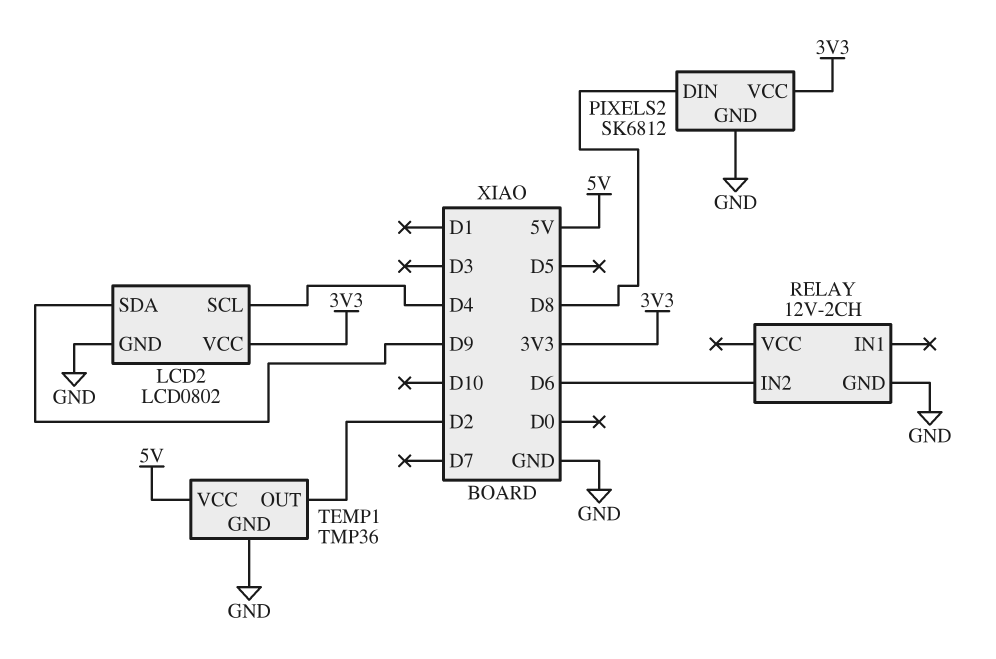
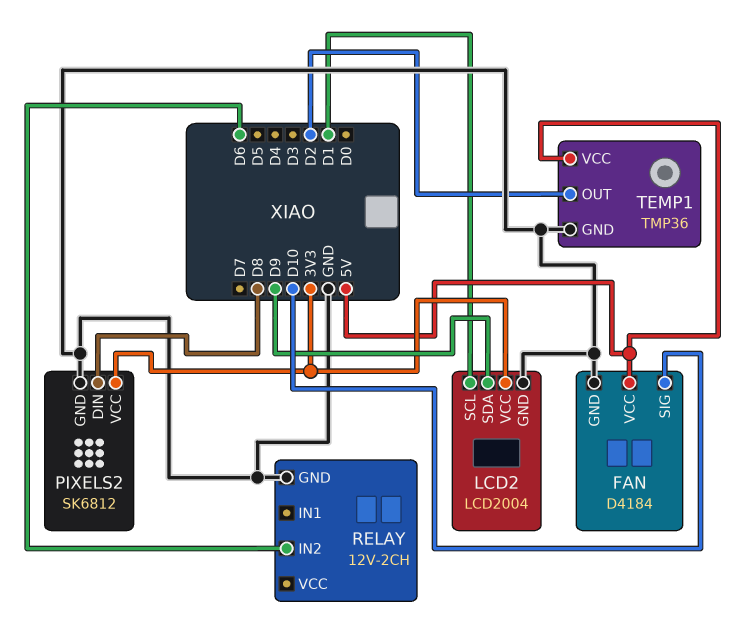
FAN: none -> D4184
FAN pin GND: none -> GND
FAN pin SIG: none -> D10
FAN pin VCC: none -> 5V
LCD2: LCD0802 -> LCD2004
LCD2 pin SCL: D4 -> D1

